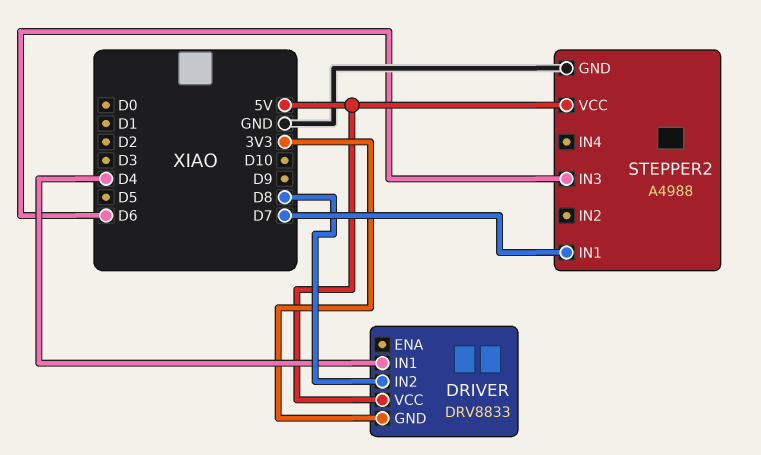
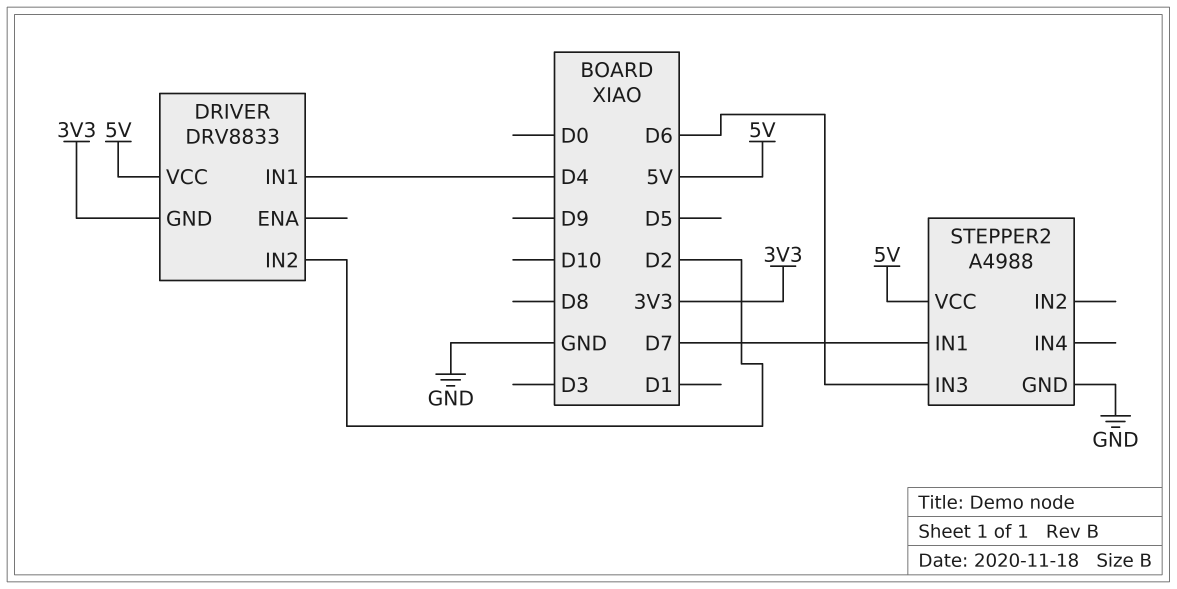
DRIVER pin IN2: D8 -> D2

